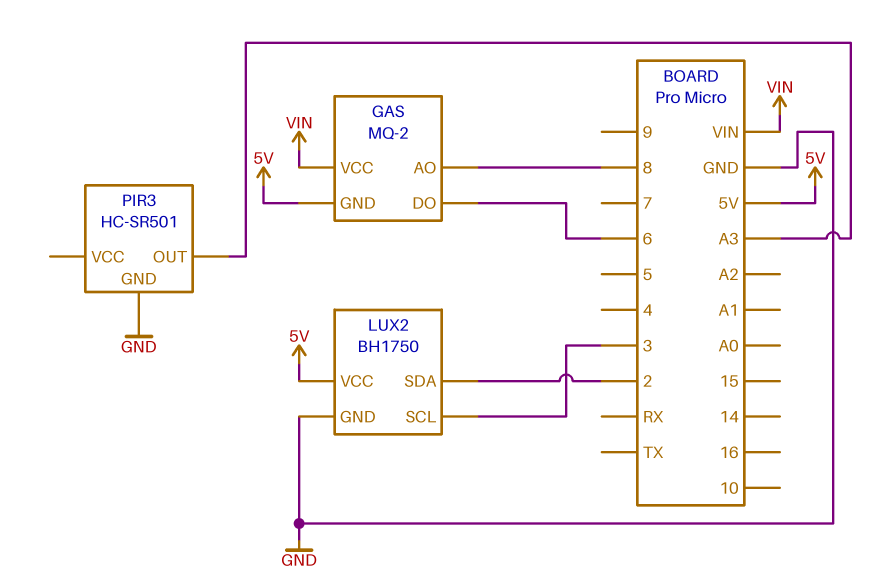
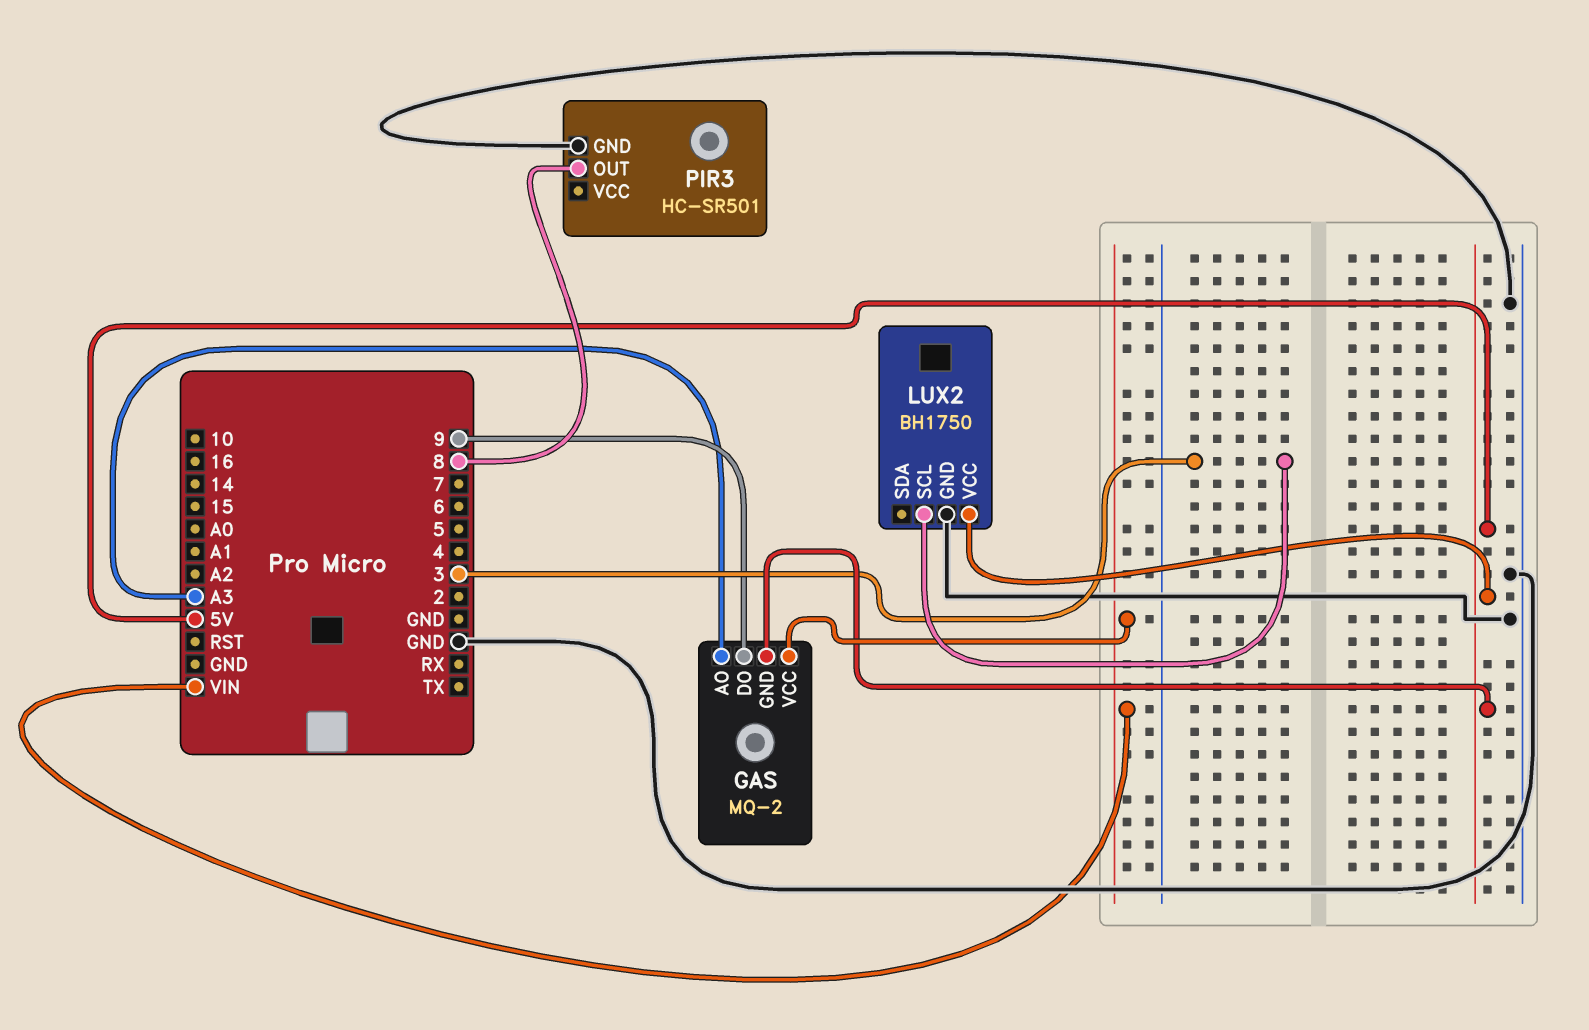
GAS pin AO: 8 -> A3
GAS pin DO: 6 -> 9
LUX2 pin SDA: 2 -> none
PIR3 pin OUT: A3 -> 8

